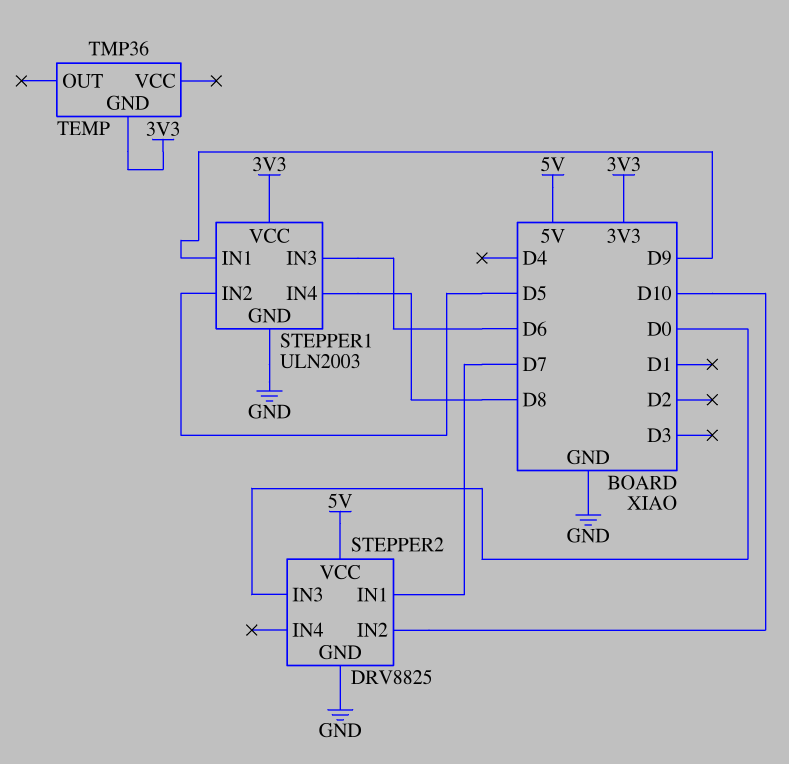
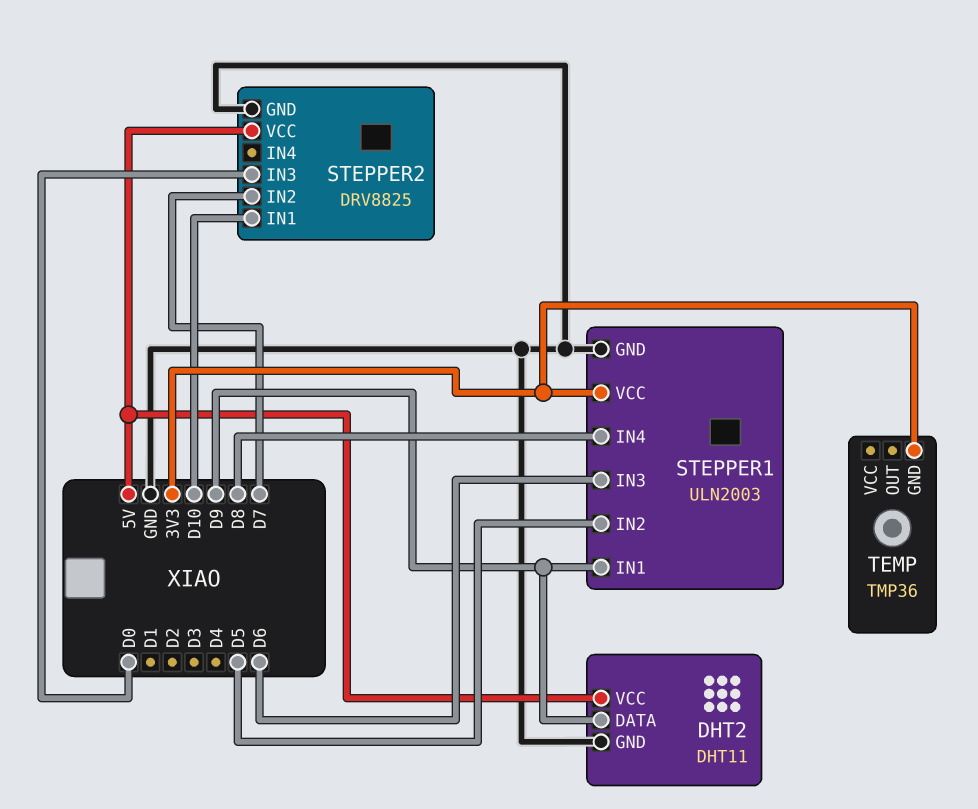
DHT2: none -> DHT11
DHT2 pin DATA: none -> D9
DHT2 pin GND: none -> GND
DHT2 pin VCC: none -> 5V
STEPPER2 pin IN1: D7 -> D10
STEPPER2 pin IN2: D10 -> D7

